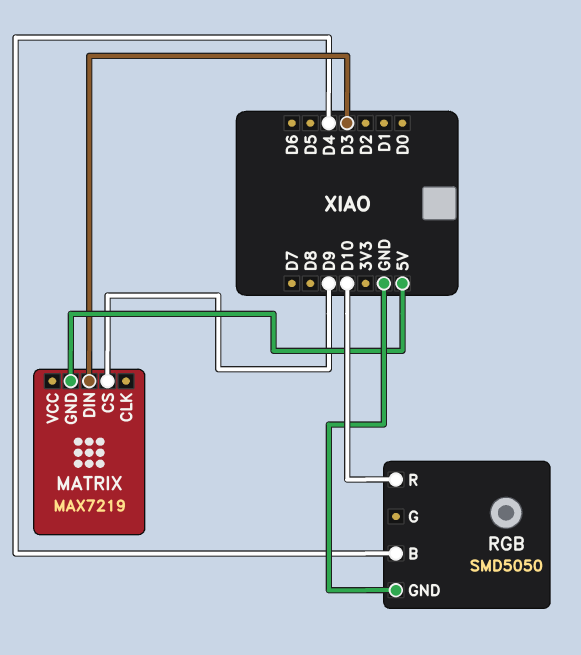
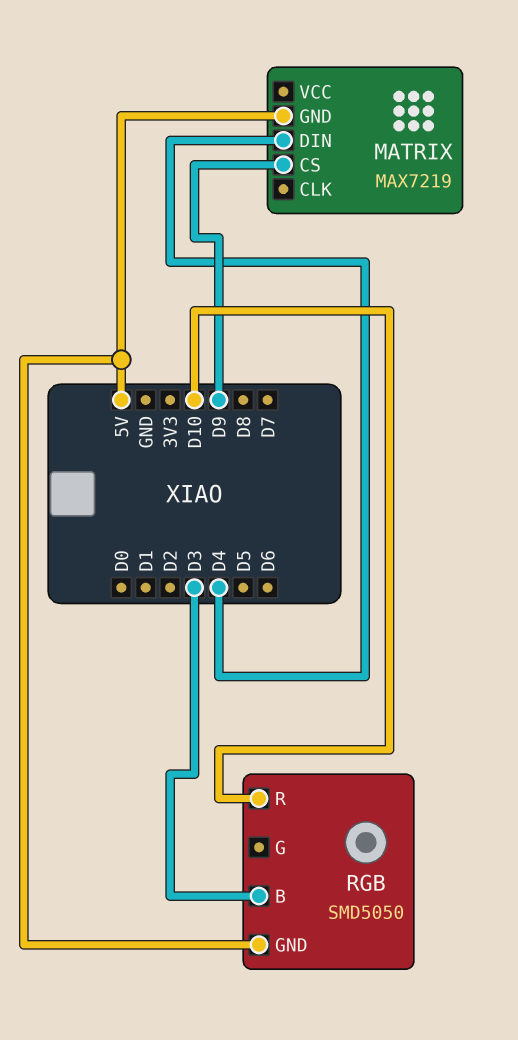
MATRIX pin DIN: D3 -> D4
RGB pin B: D4 -> D3
RGB pin GND: GND -> 5V

